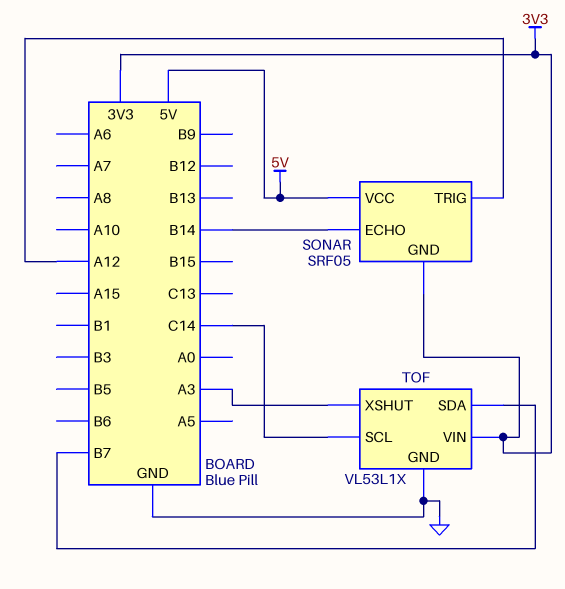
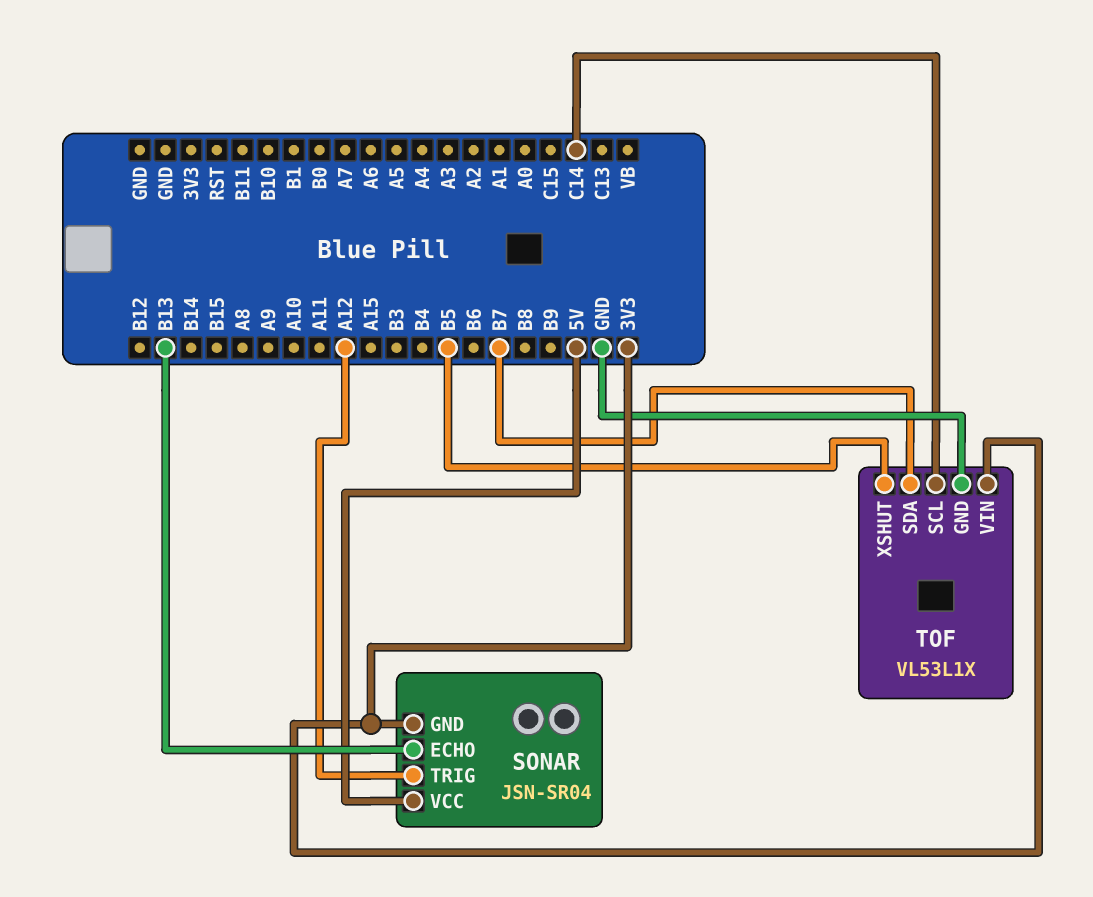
SONAR: SRF05 -> JSN-SR04
SONAR pin ECHO: B14 -> B13
TOF pin XSHUT: A3 -> B5

